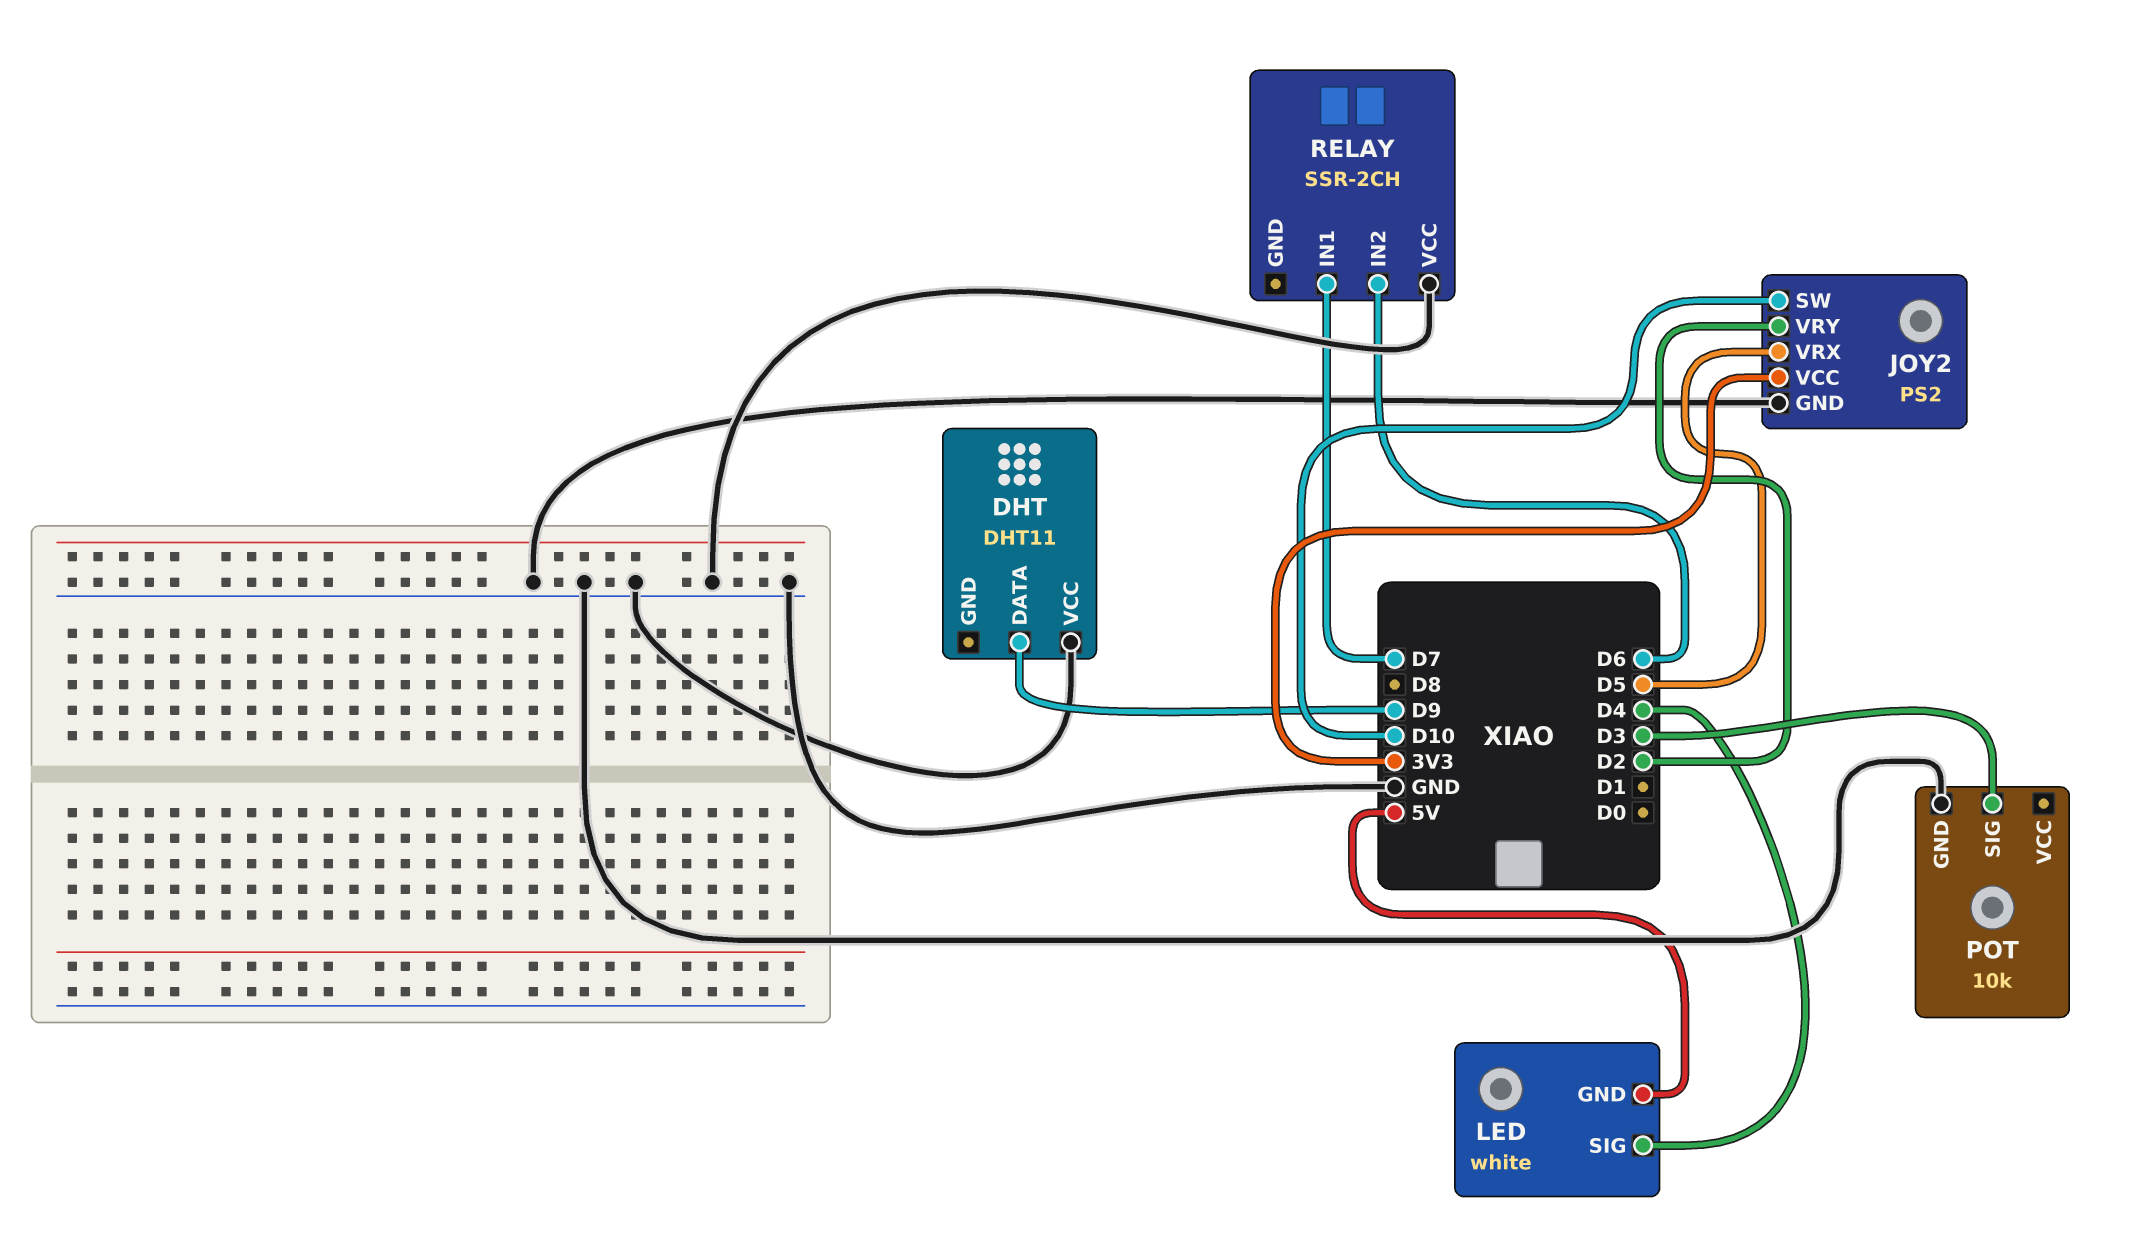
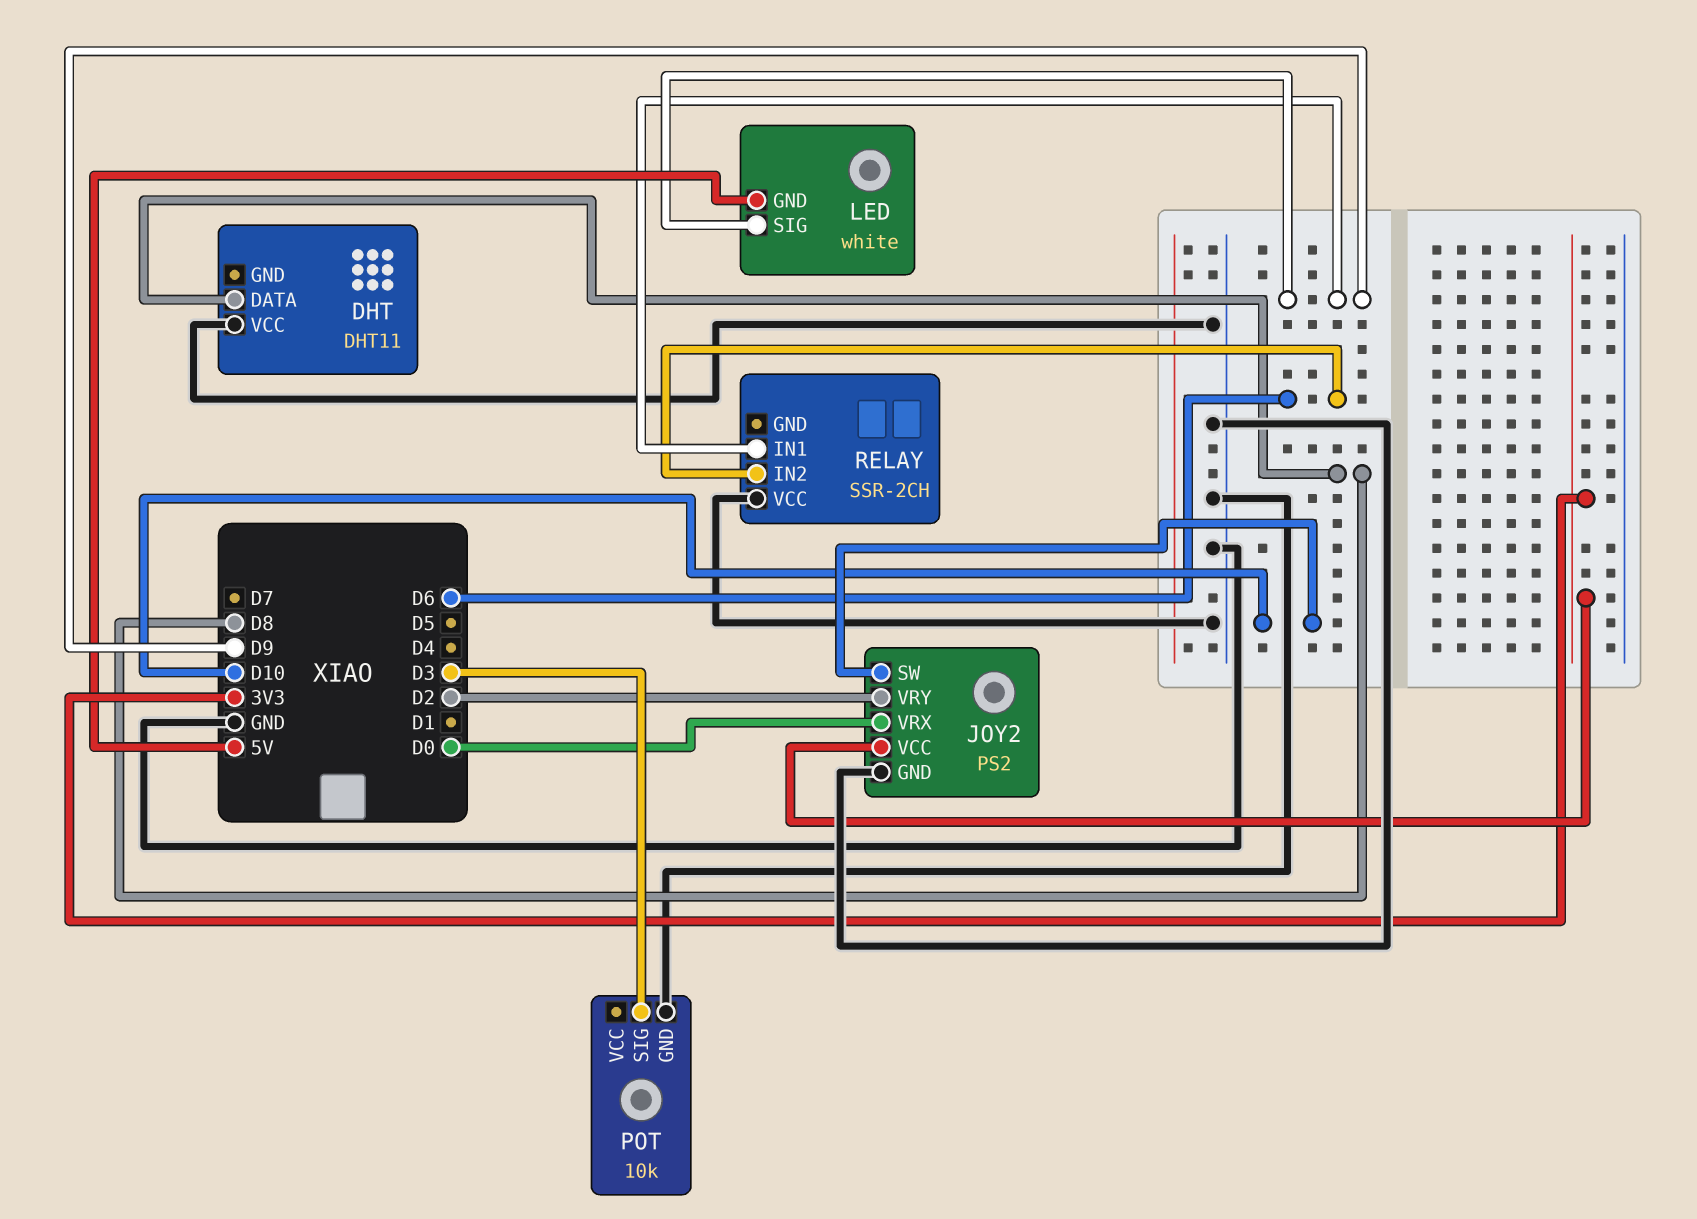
DHT pin DATA: D9 -> D8
JOY2 pin VRX: D5 -> D0
LED pin SIG: D4 -> D9
RELAY pin IN1: D7 -> D9

